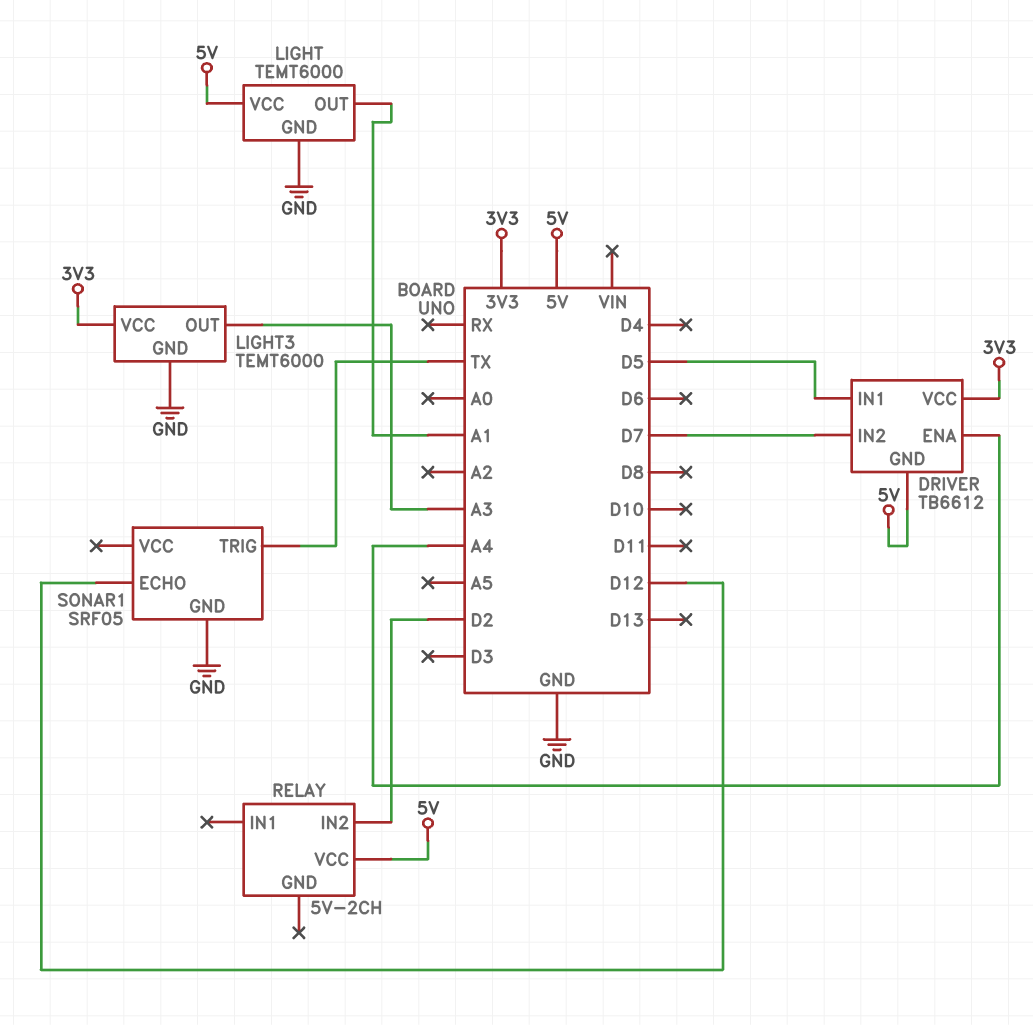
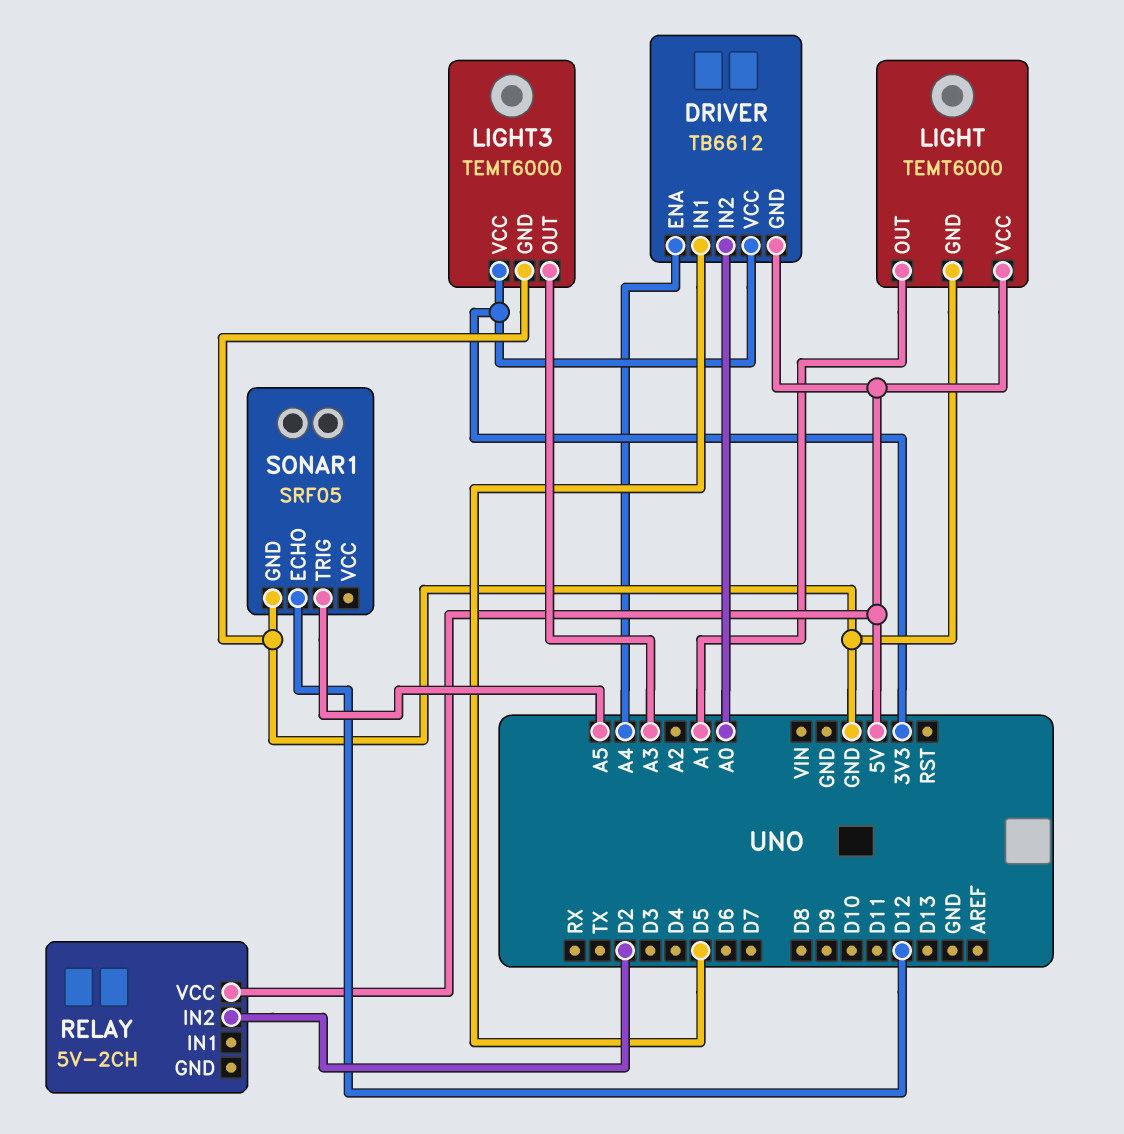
DRIVER pin IN2: D7 -> A0
SONAR1 pin TRIG: TX -> A5

